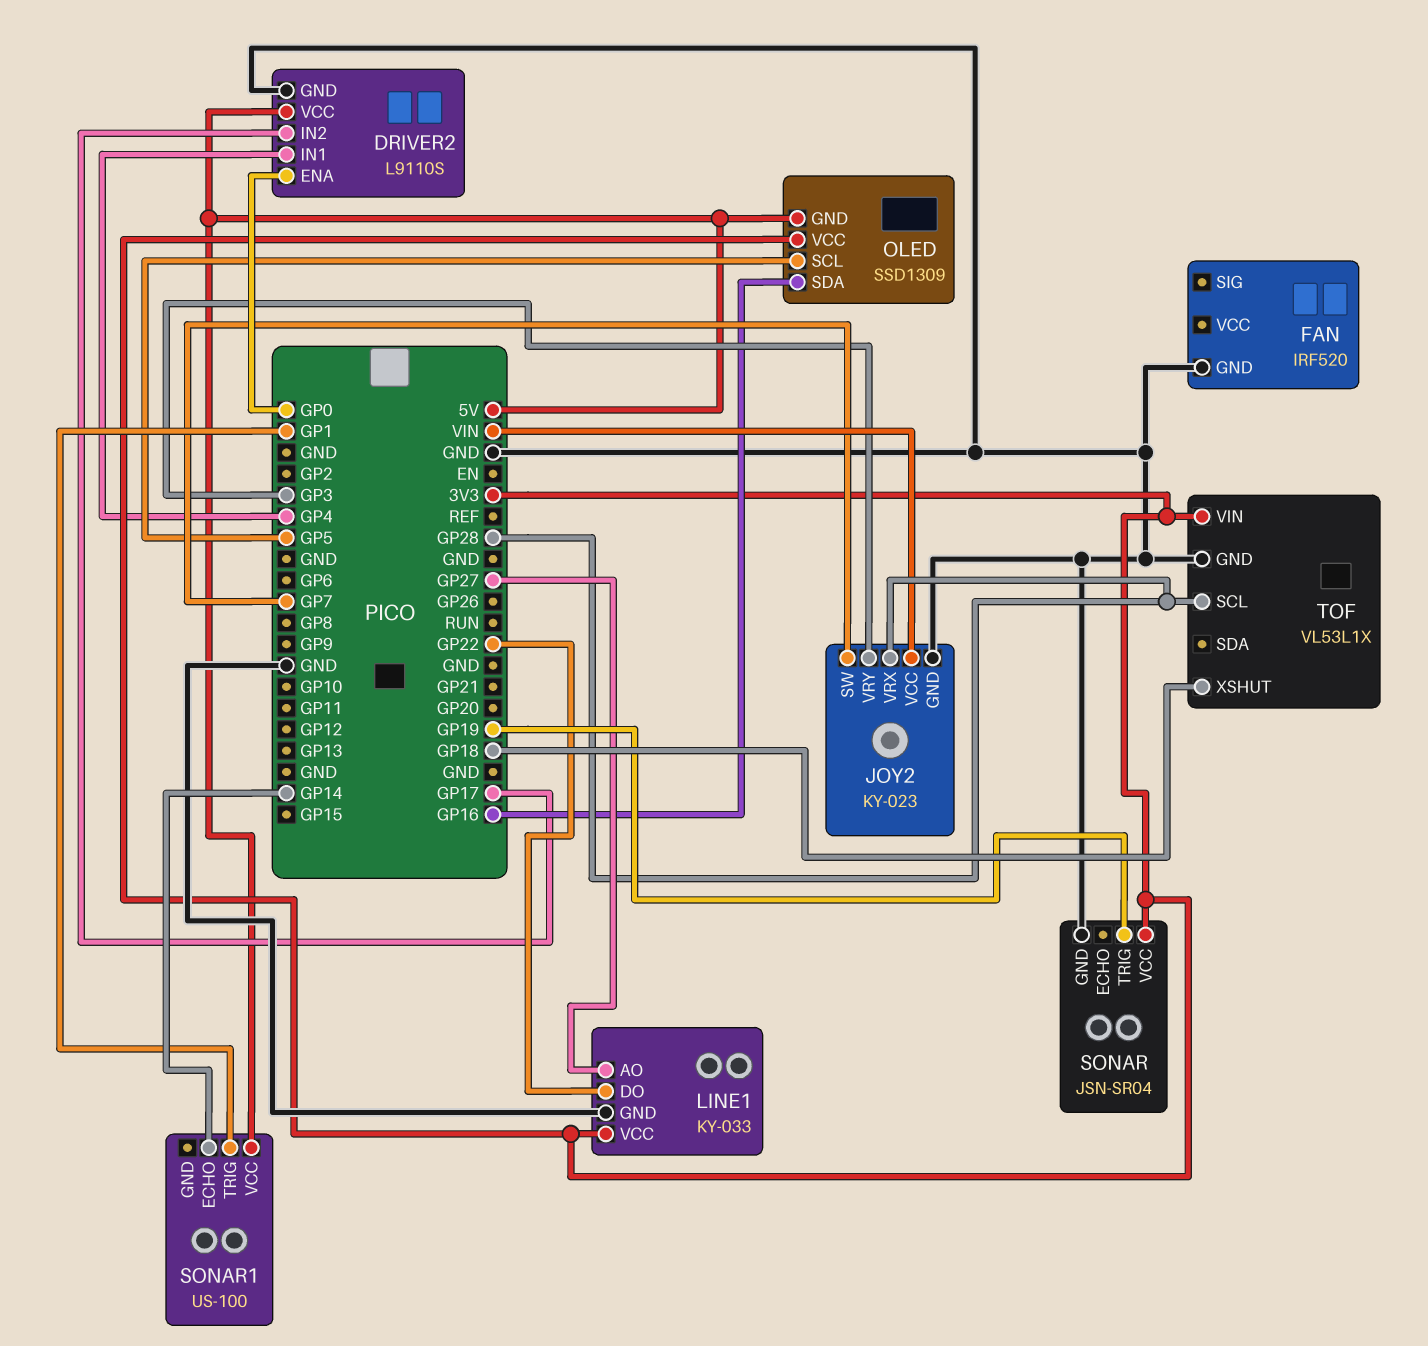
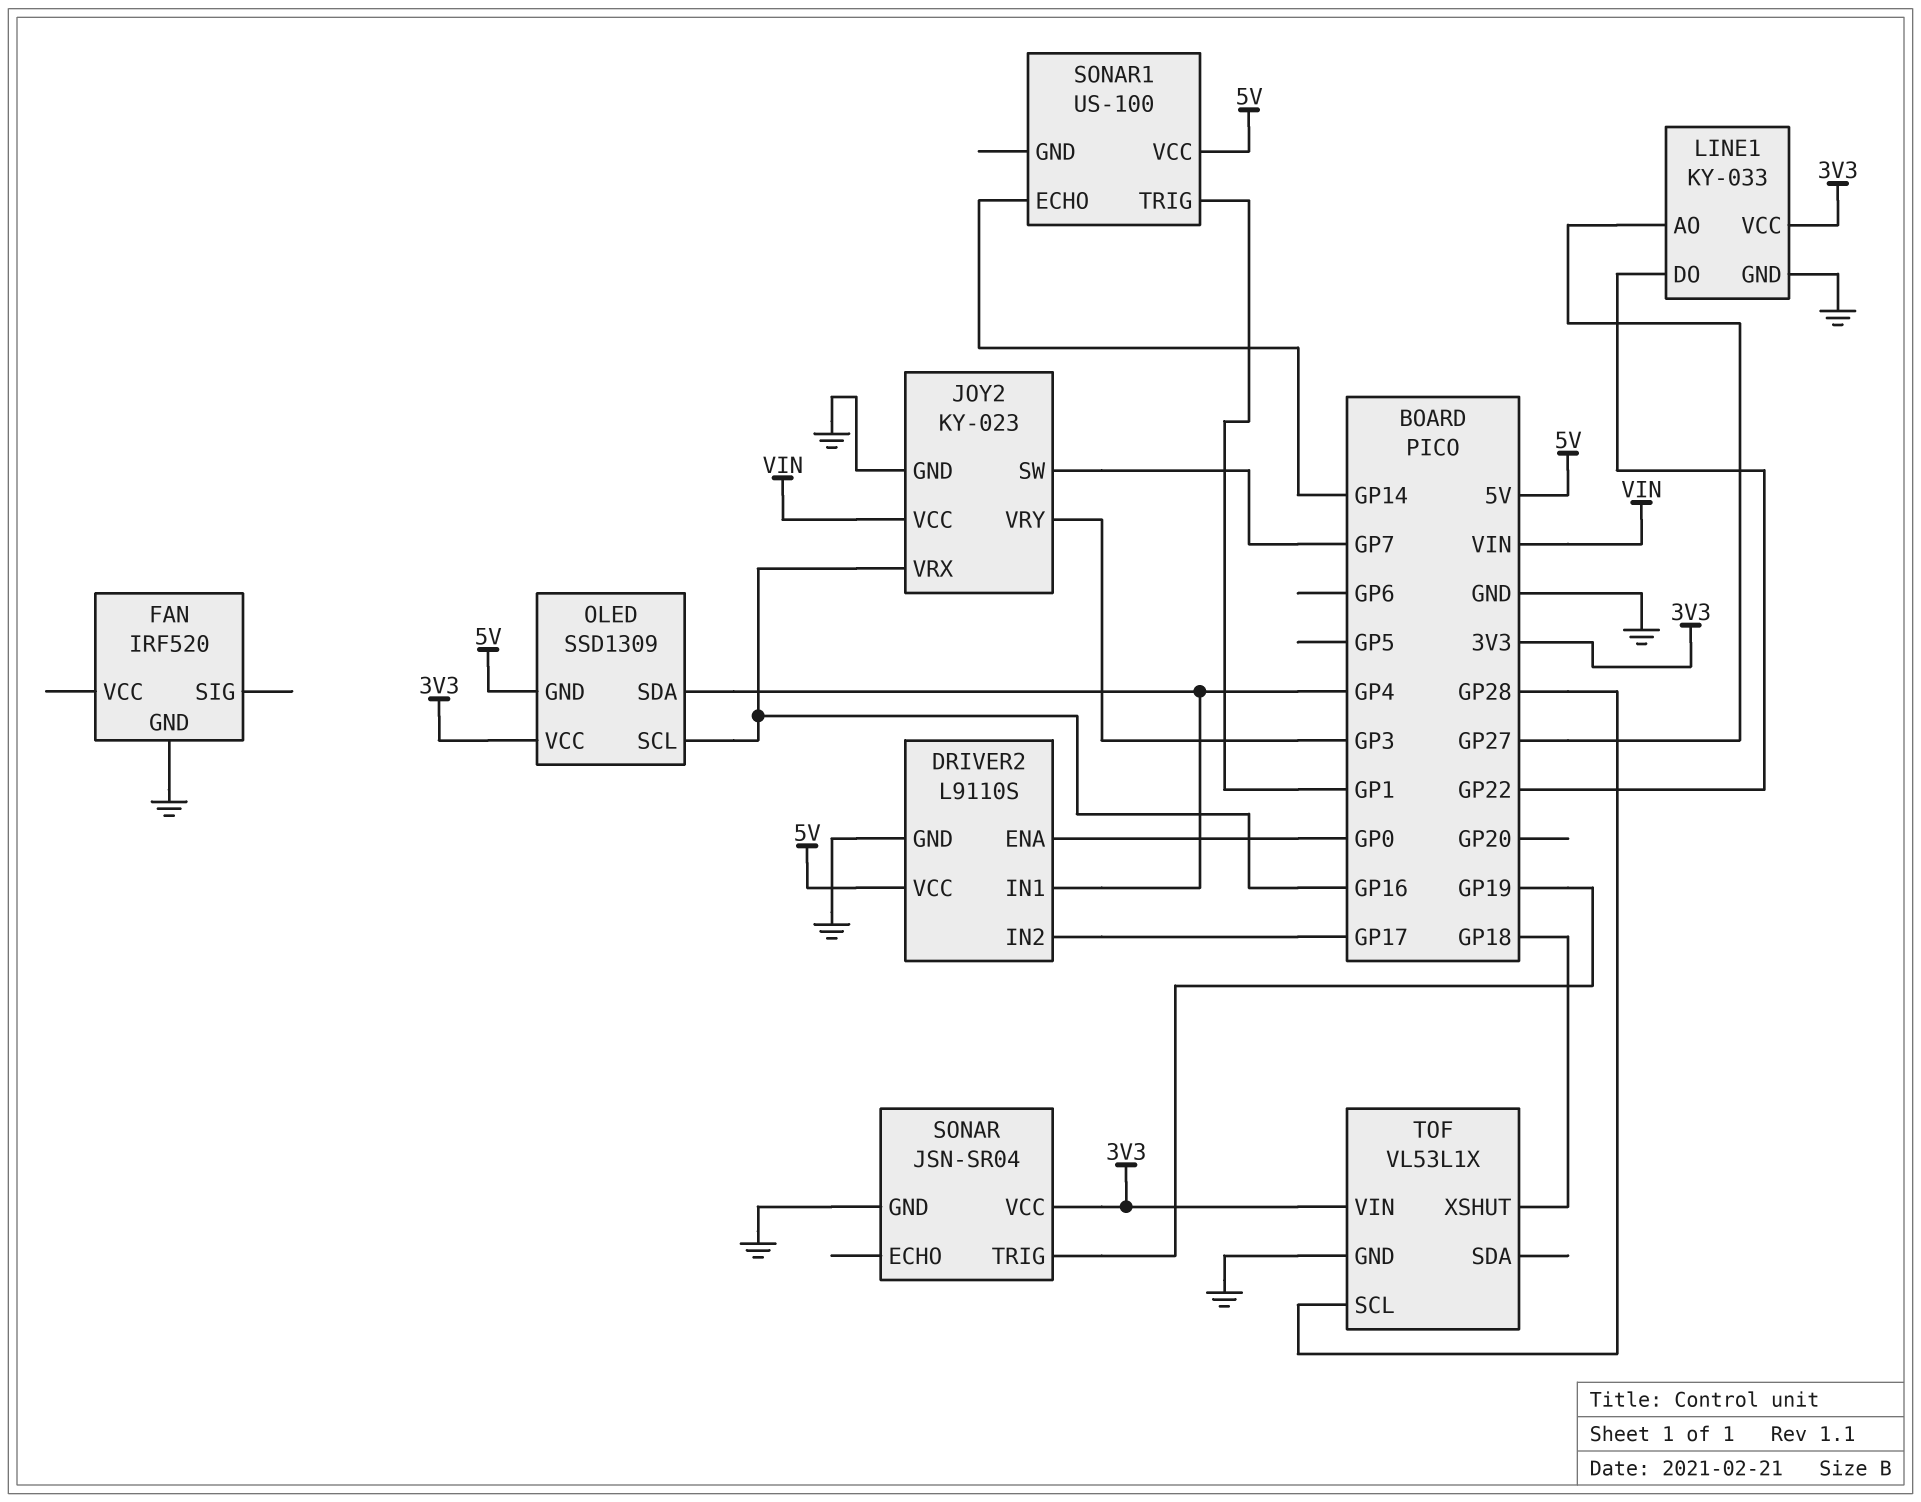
JOY2 pin VRX: GP28 -> GP16
OLED pin SCL: GP5 -> GP16
OLED pin SDA: GP16 -> GP4

